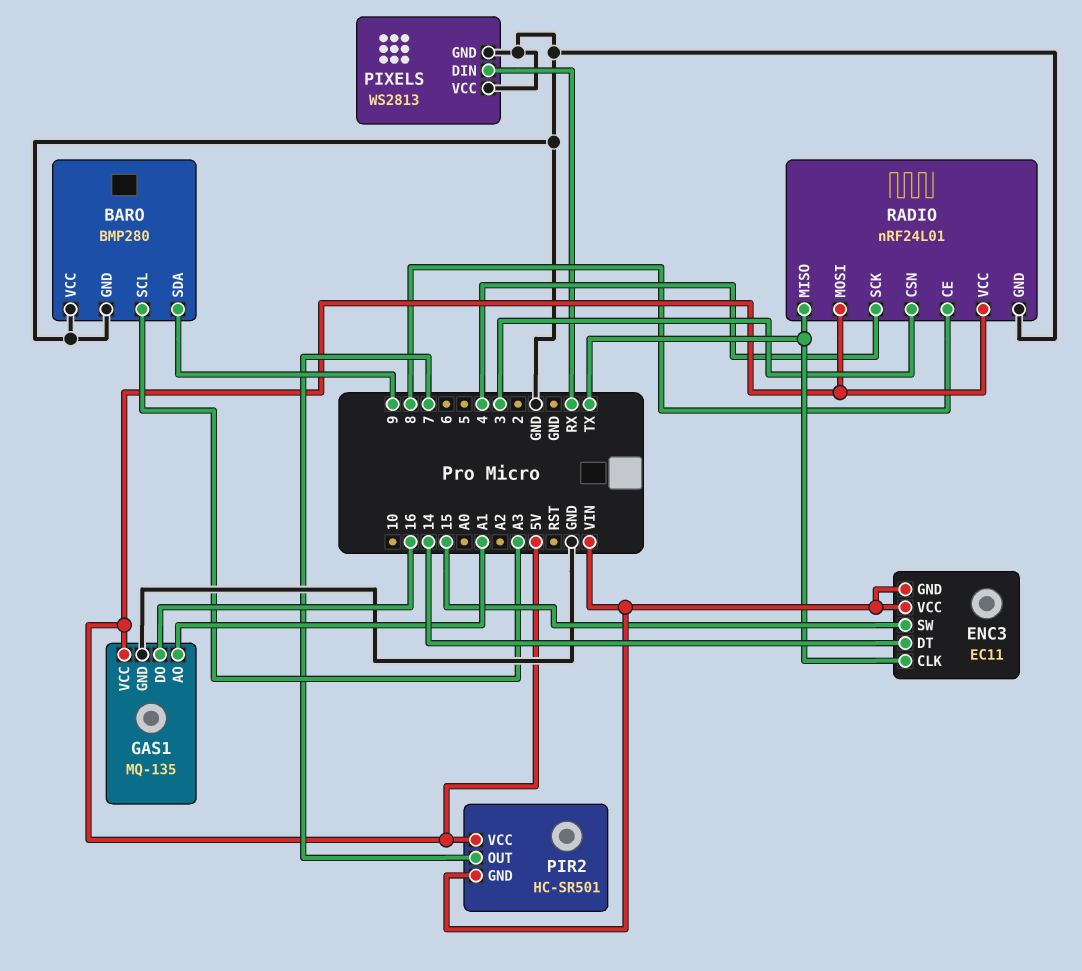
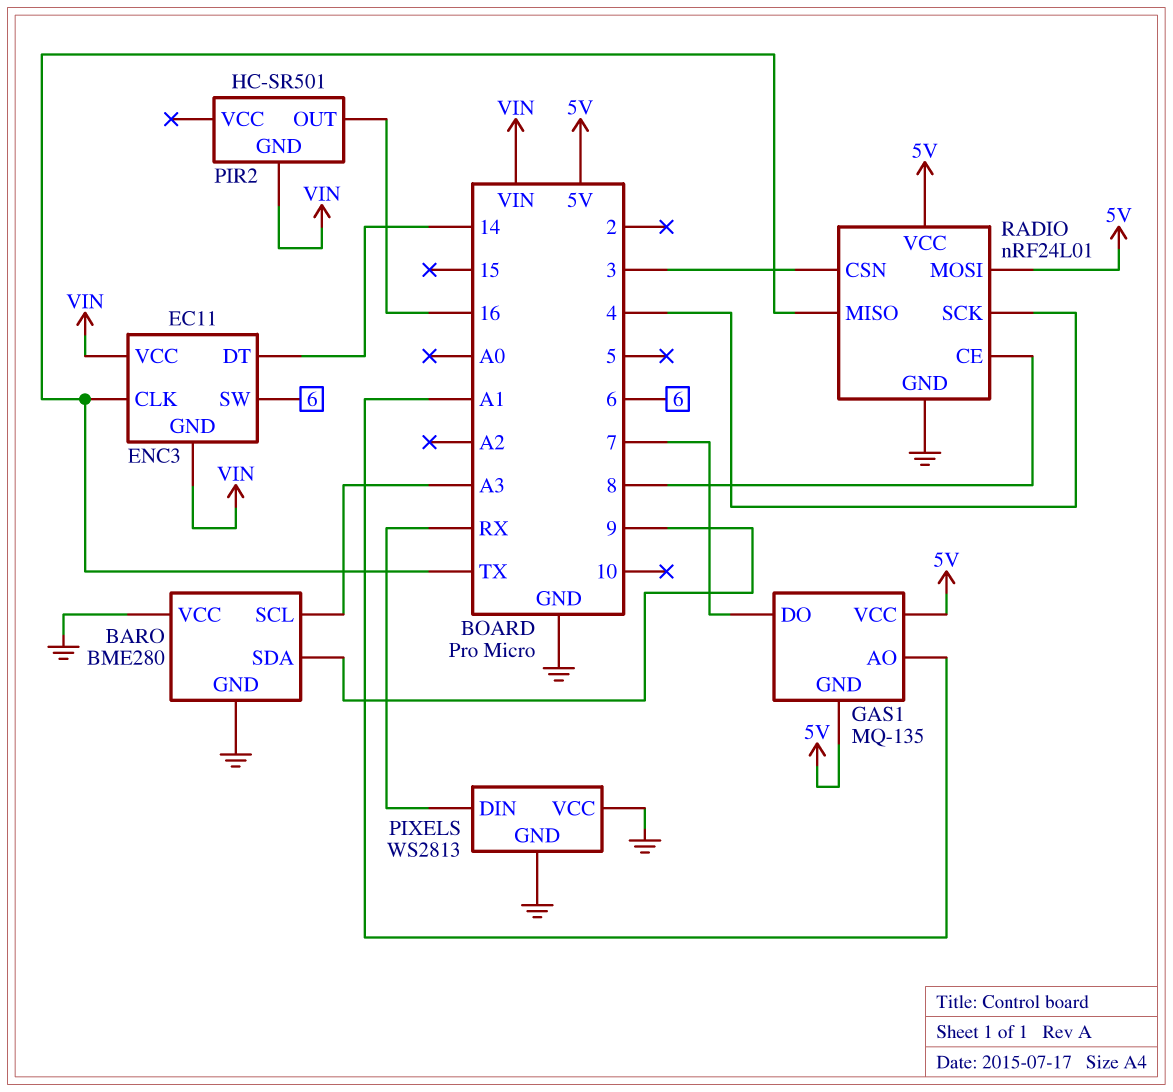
BARO: BMP280 -> BME280
ENC3 pin SW: 15 -> 6
GAS1 pin DO: 16 -> 7
GAS1 pin GND: GND -> 5V
PIR2 pin OUT: 7 -> 16
PIR2 pin VCC: 5V -> none

